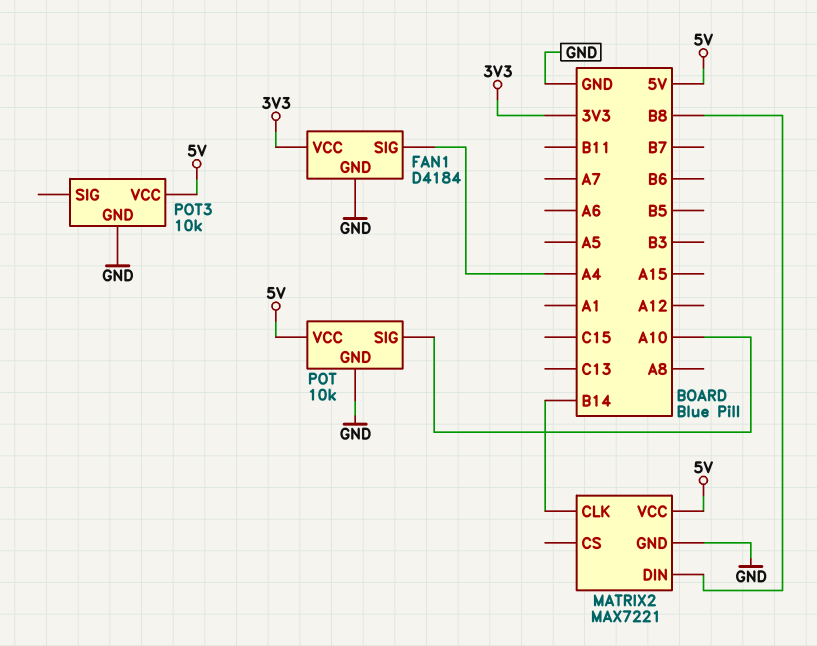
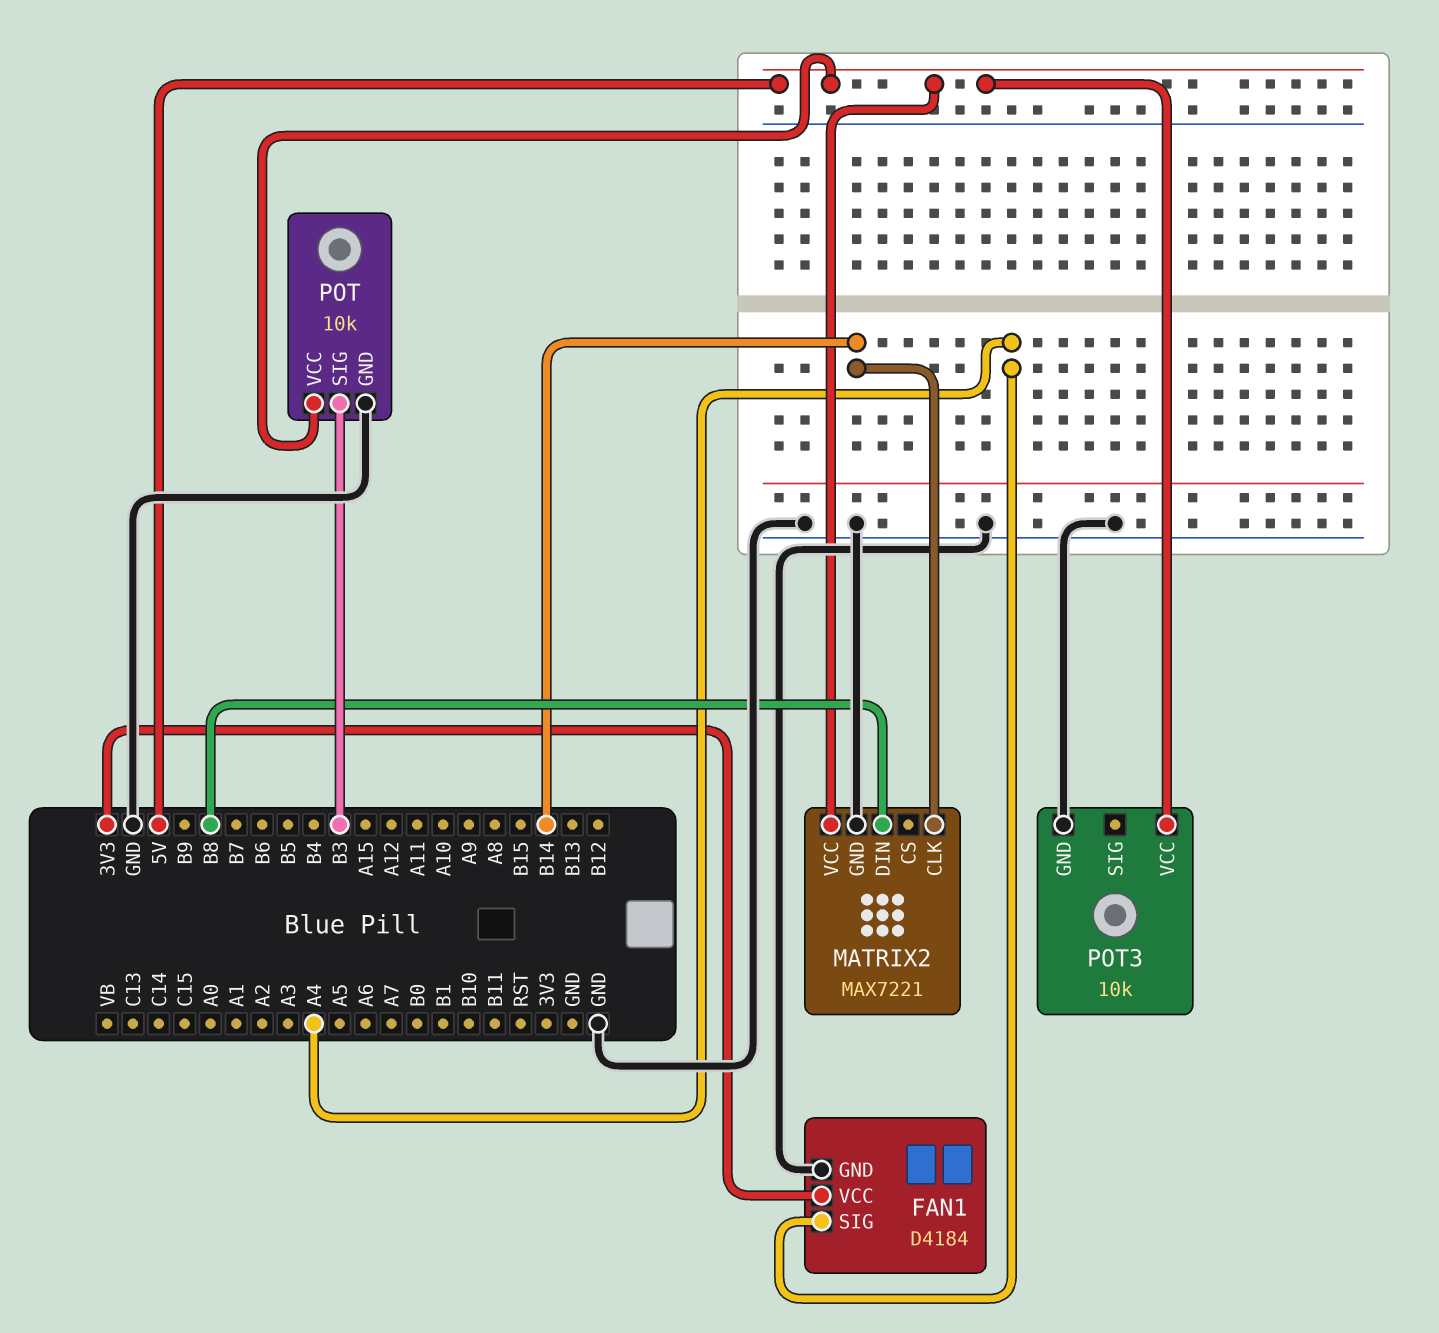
POT pin SIG: A10 -> B3

